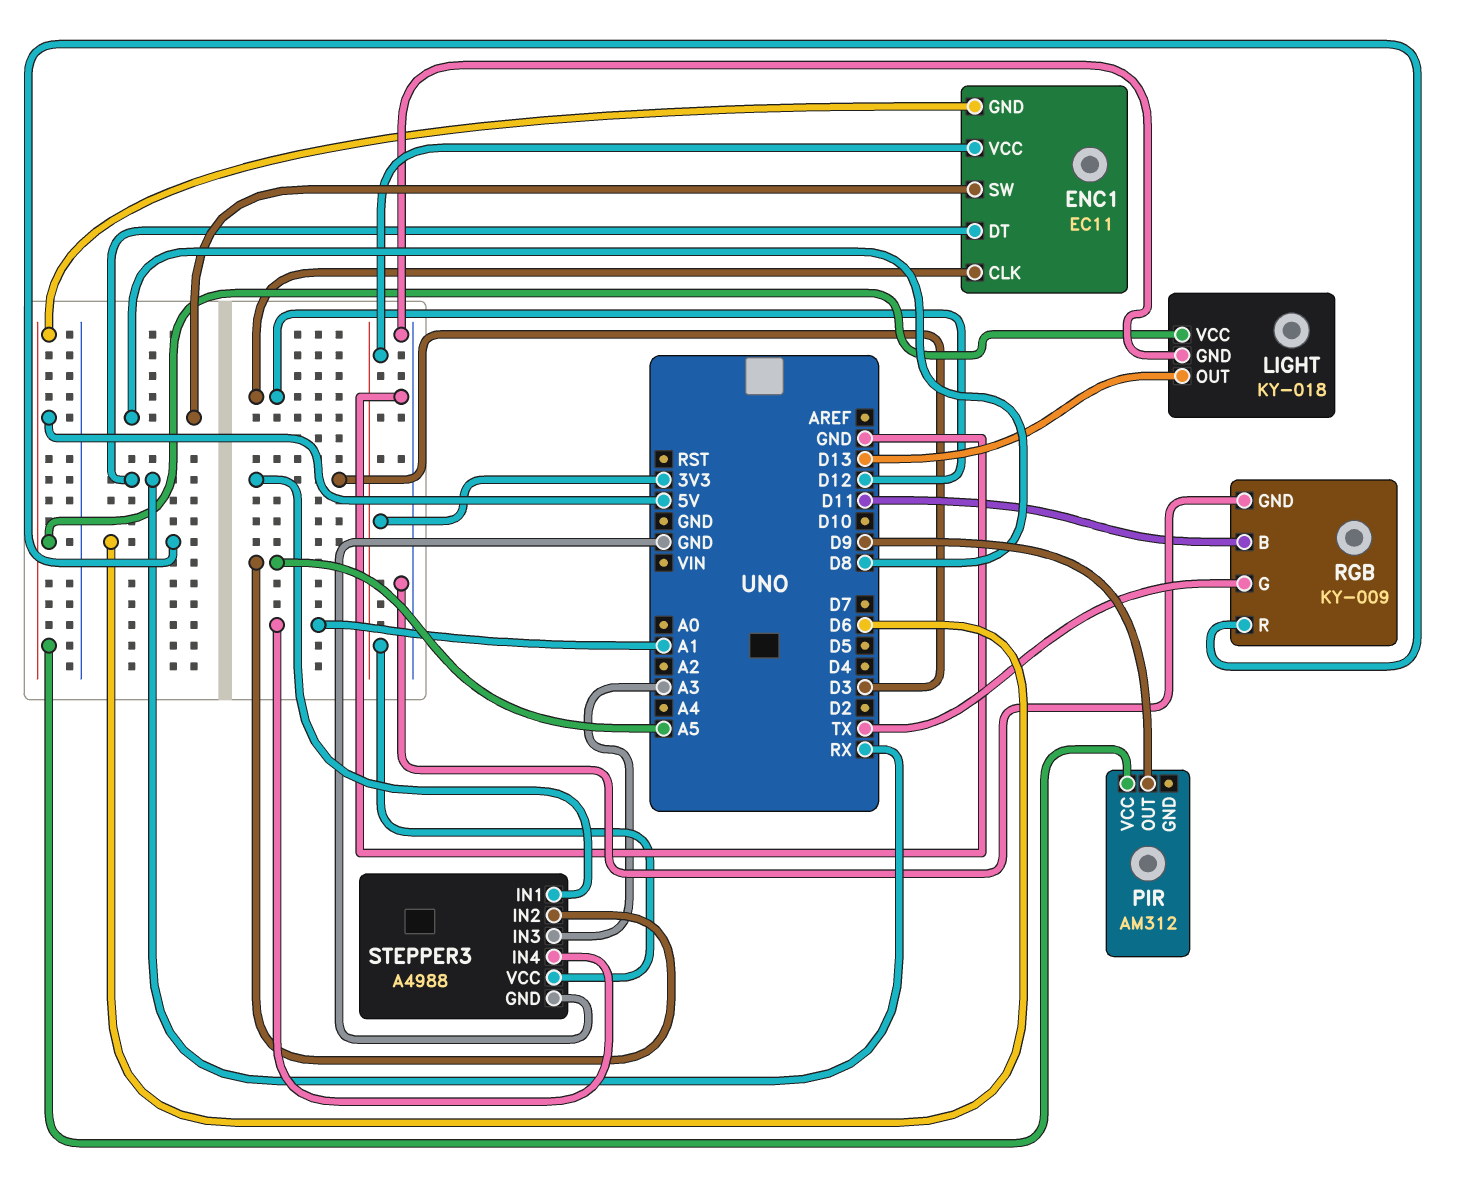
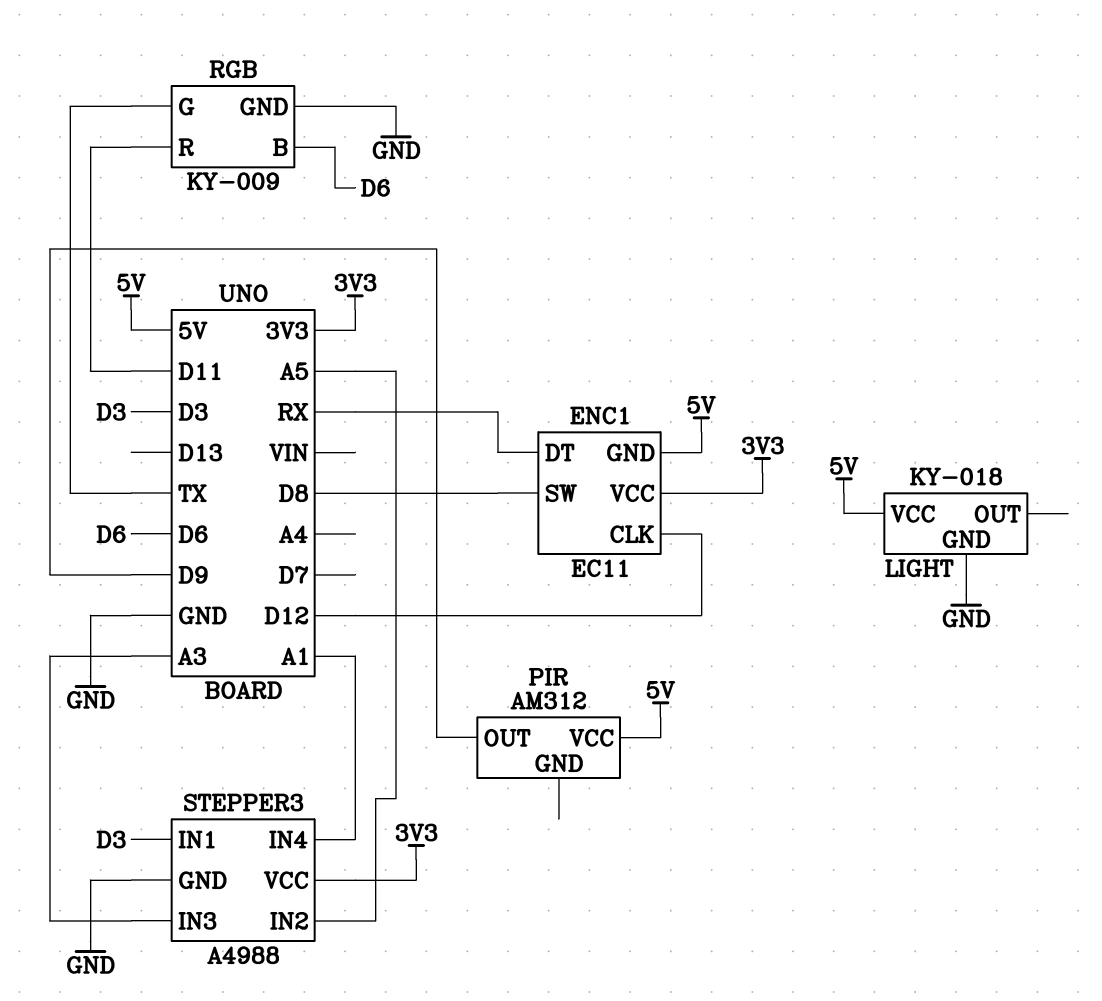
LIGHT pin OUT: D13 -> none
RGB pin B: D11 -> D6
RGB pin R: D6 -> D11

